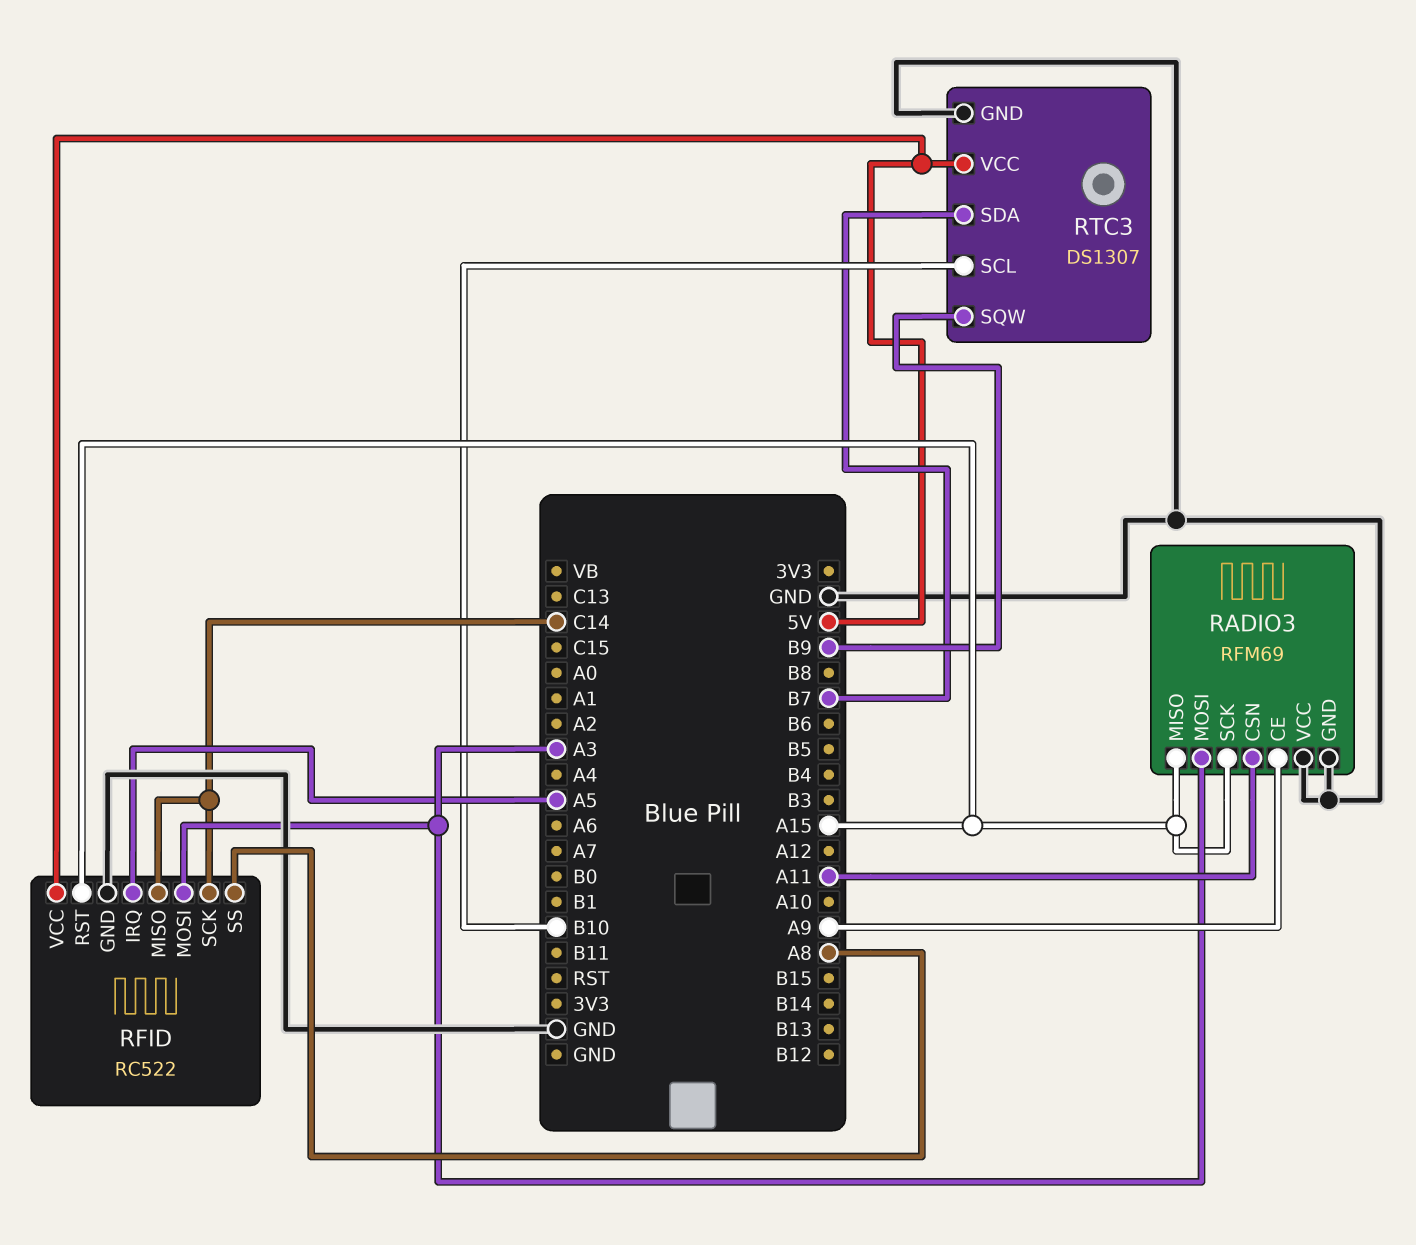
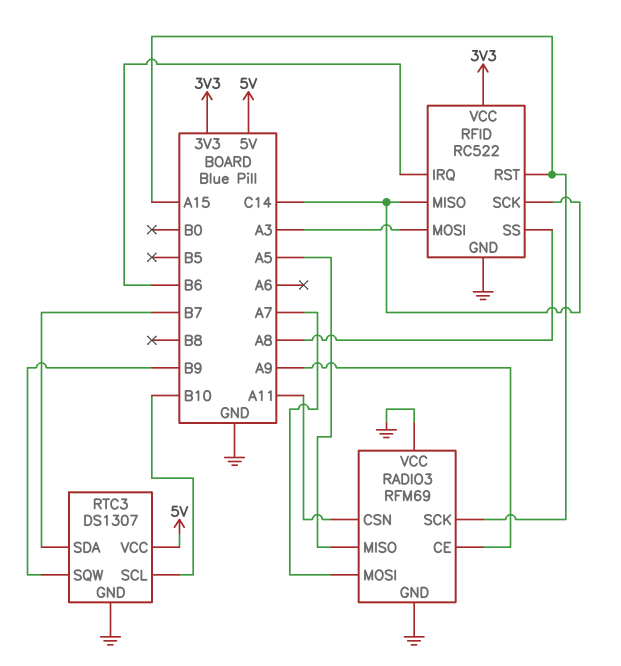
RADIO3 pin MISO: A15 -> A5
RADIO3 pin MOSI: A3 -> A7
RFID pin IRQ: A5 -> B6
RFID pin VCC: 5V -> 3V3

